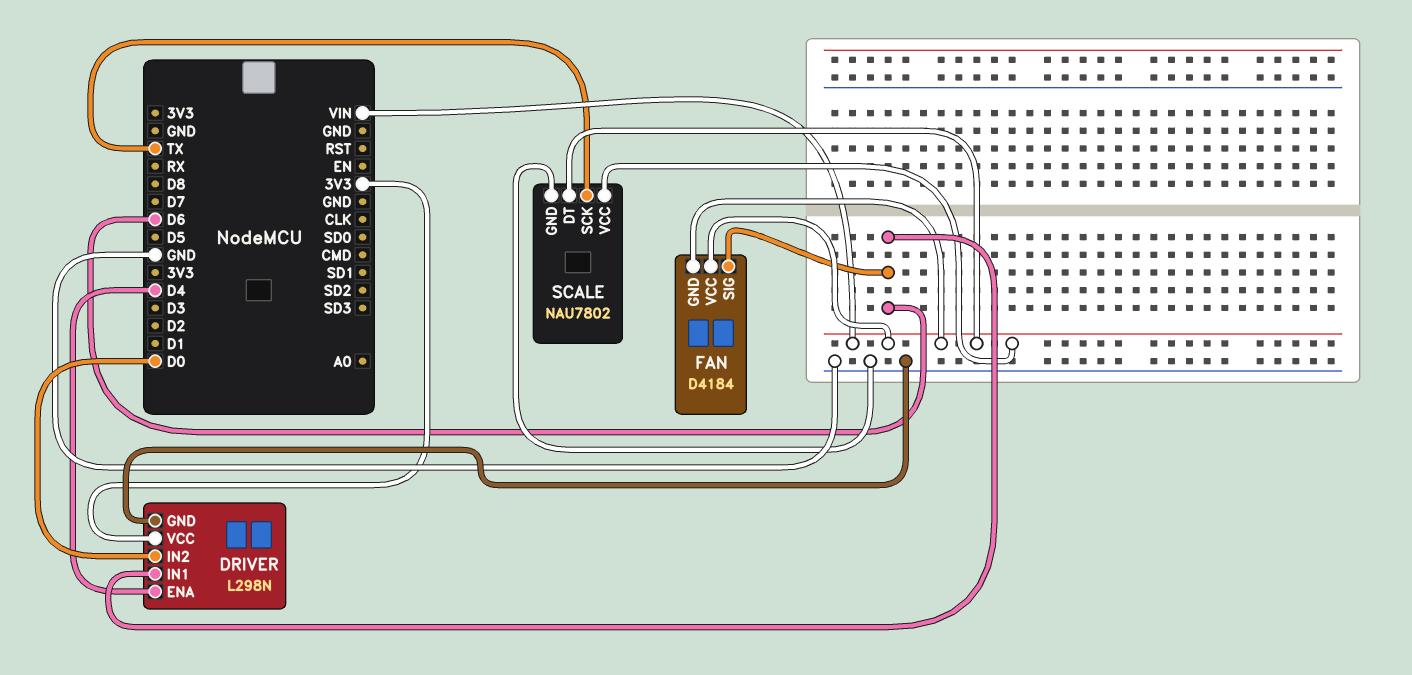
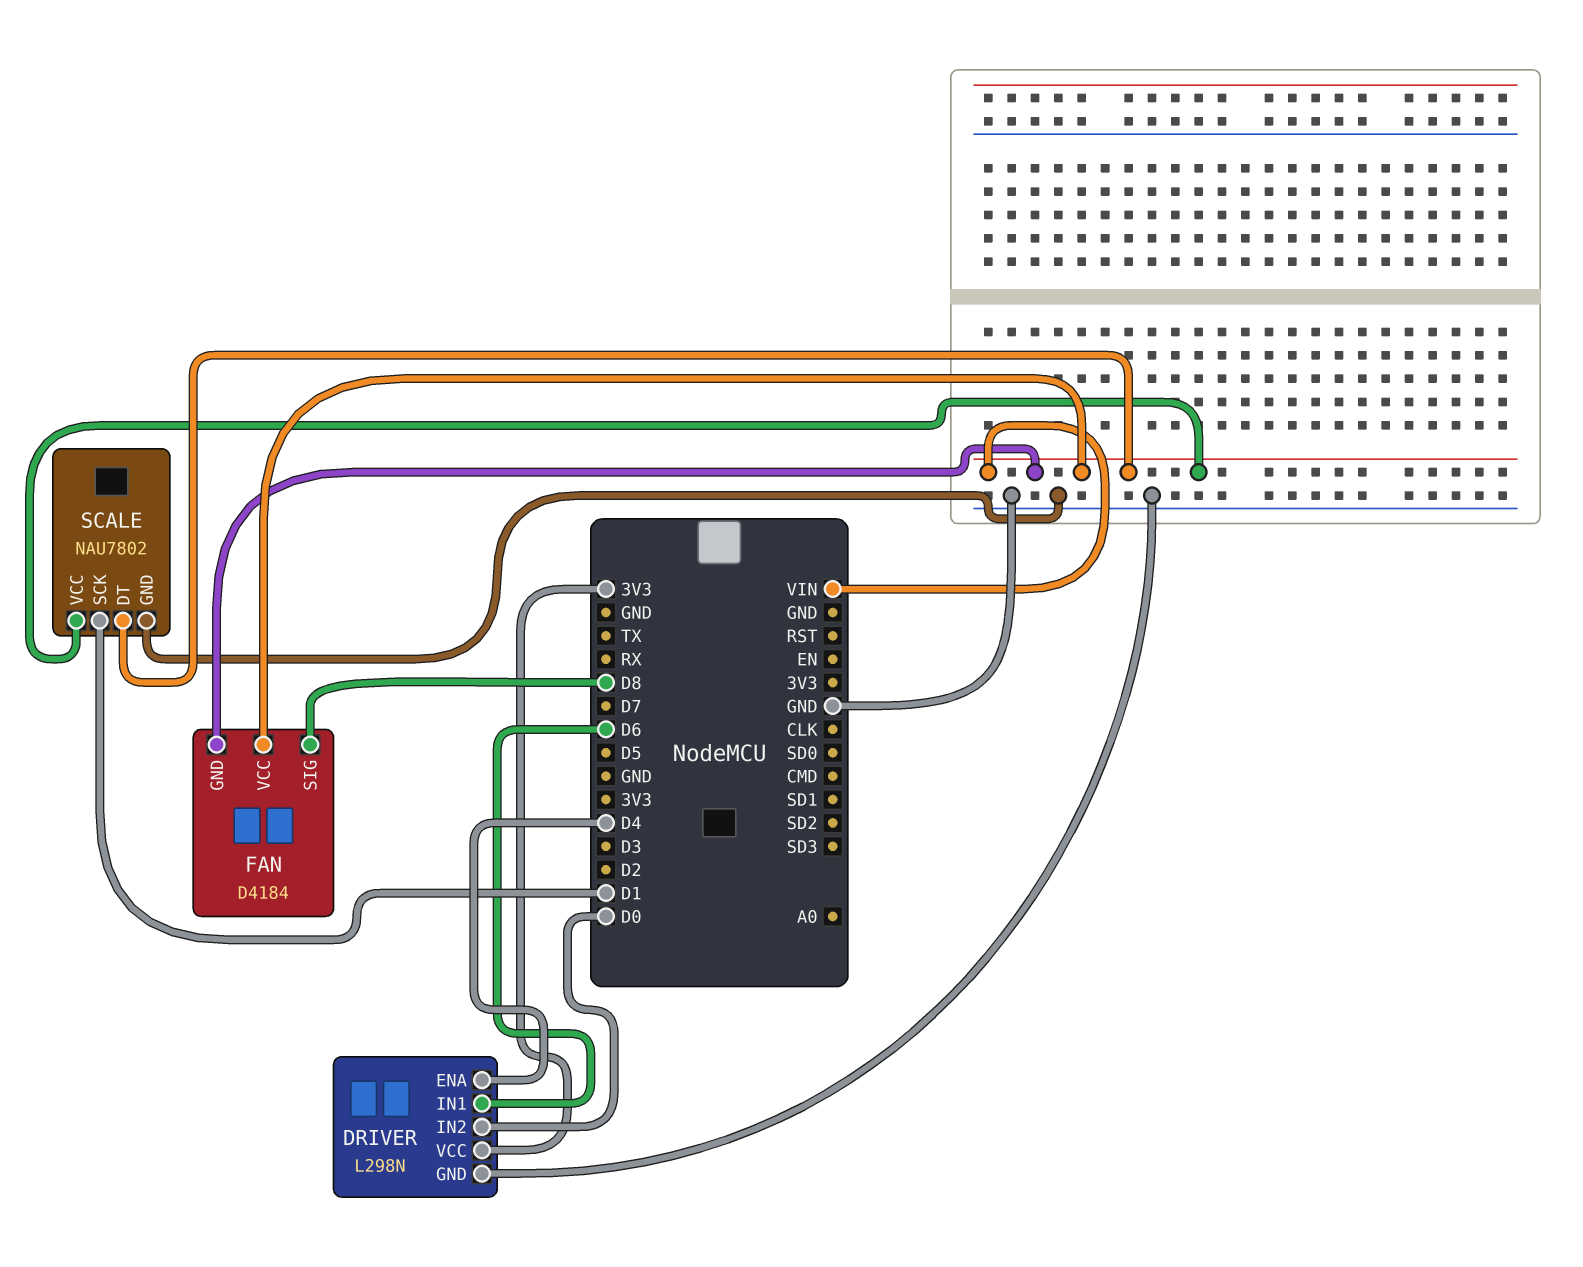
FAN pin SIG: D6 -> D8
SCALE pin SCK: TX -> D1

